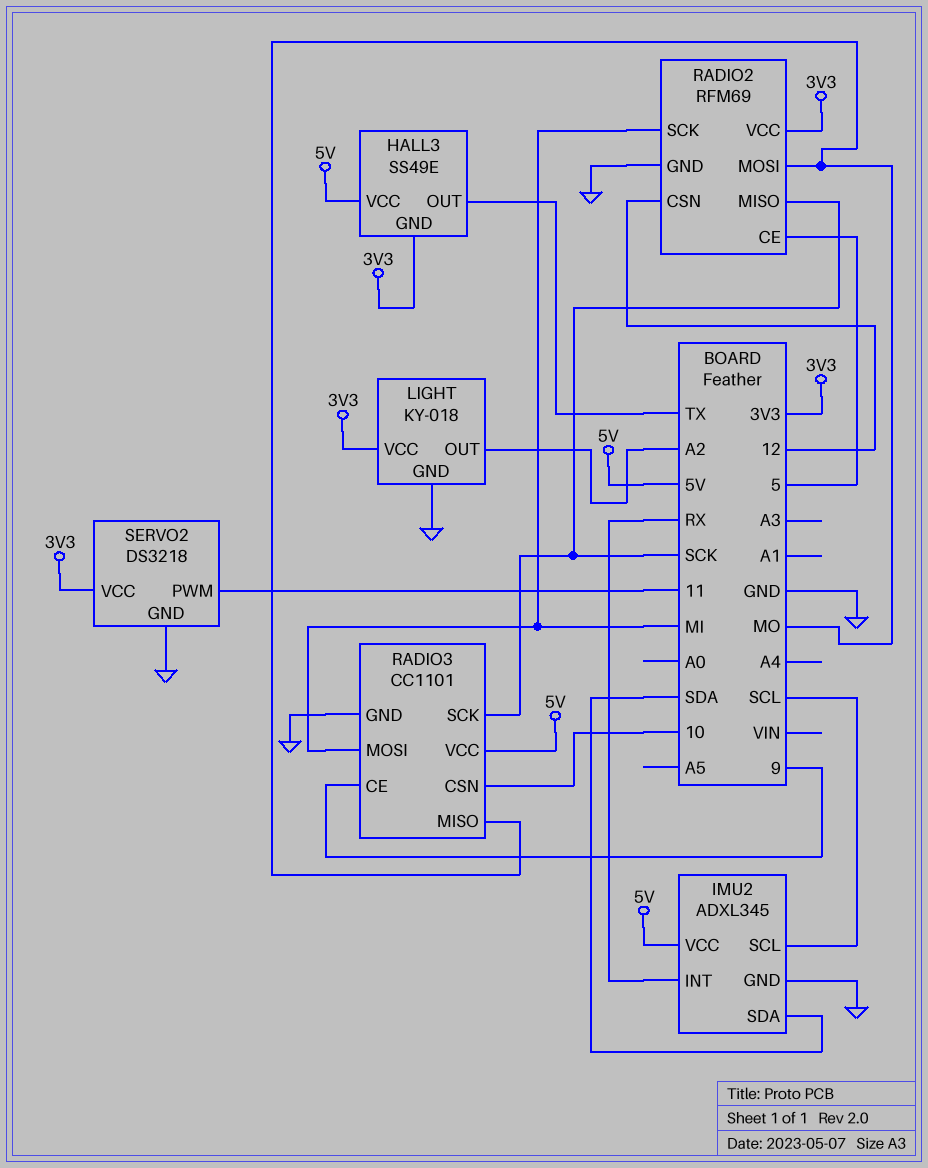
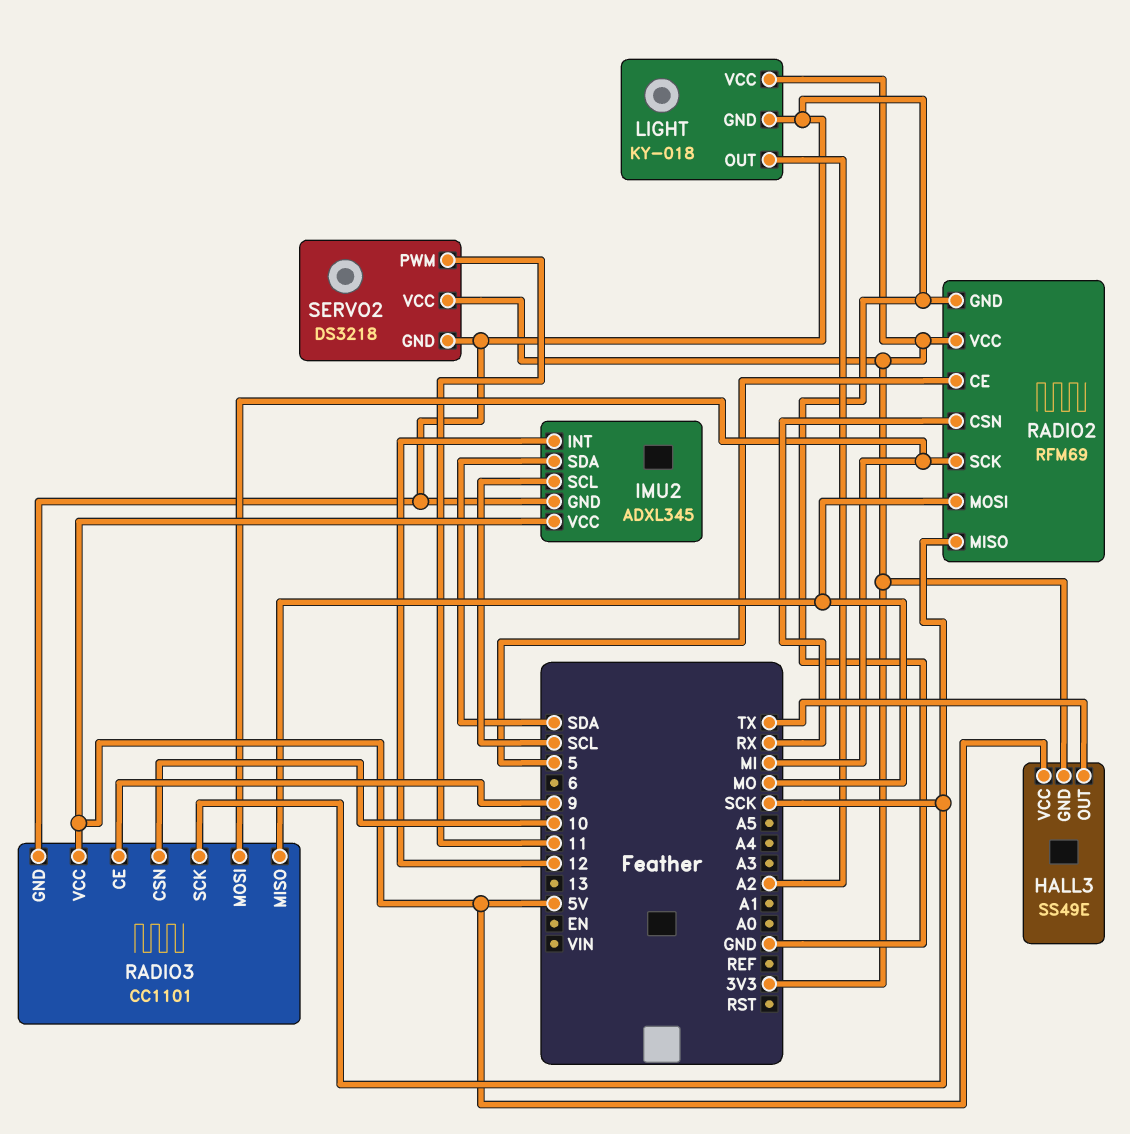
IMU2 pin INT: RX -> 12
RADIO2 pin CSN: 12 -> RX

